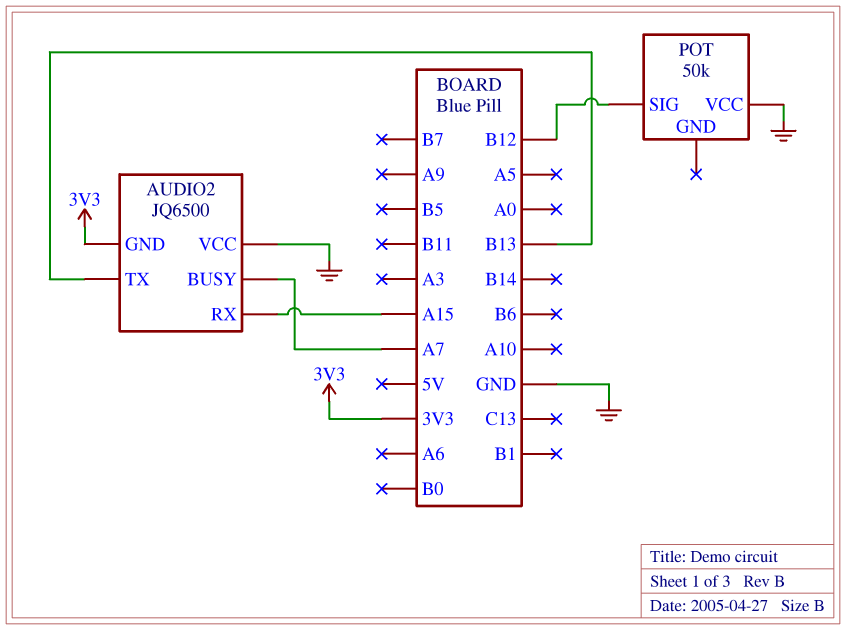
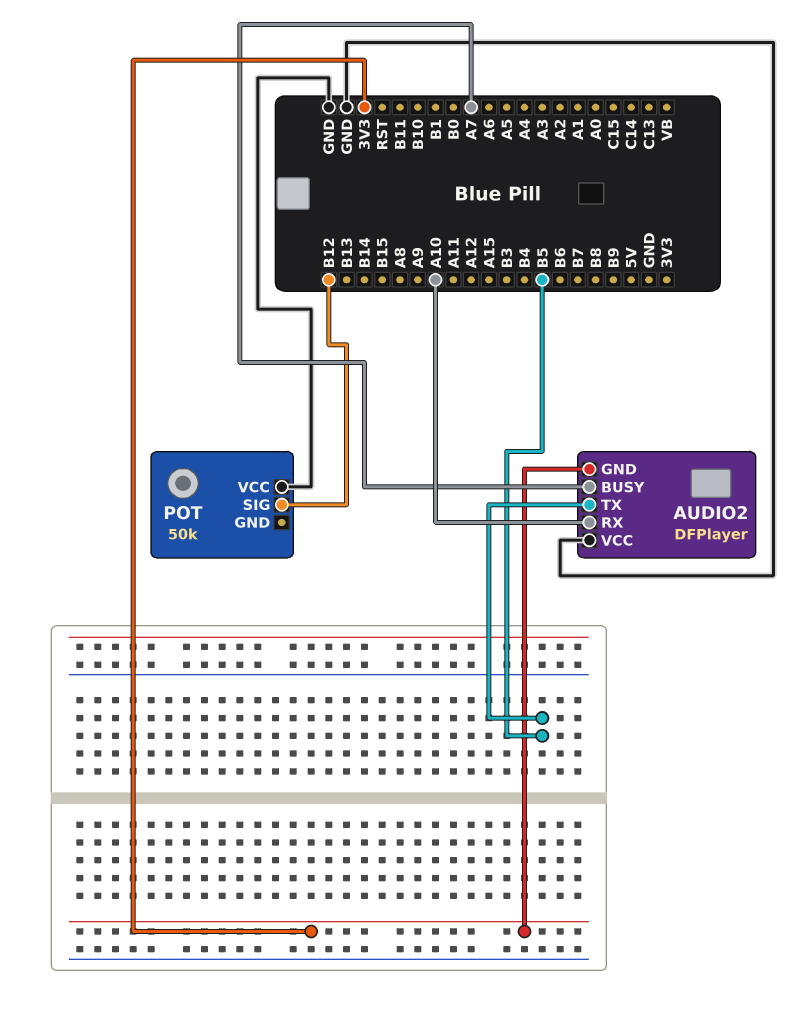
AUDIO2: JQ6500 -> DFPlayer
AUDIO2 pin RX: A15 -> A10
AUDIO2 pin TX: B13 -> B5

